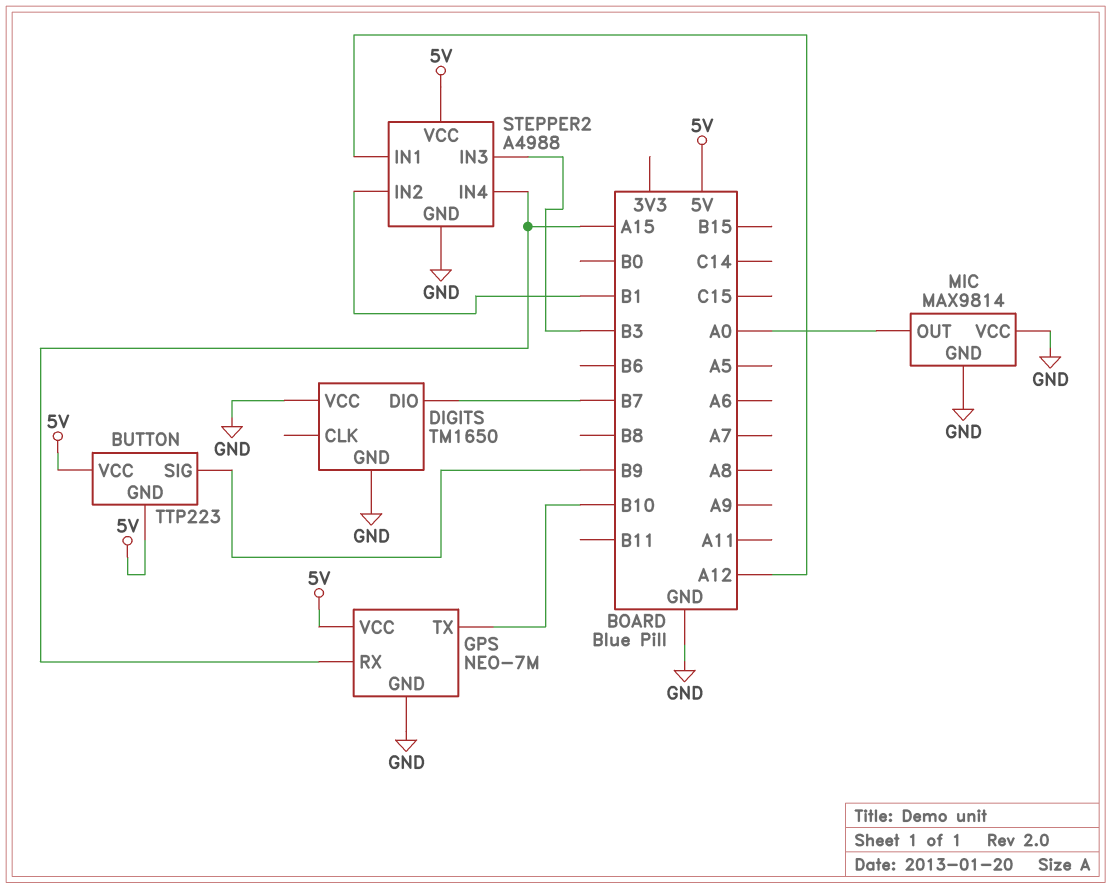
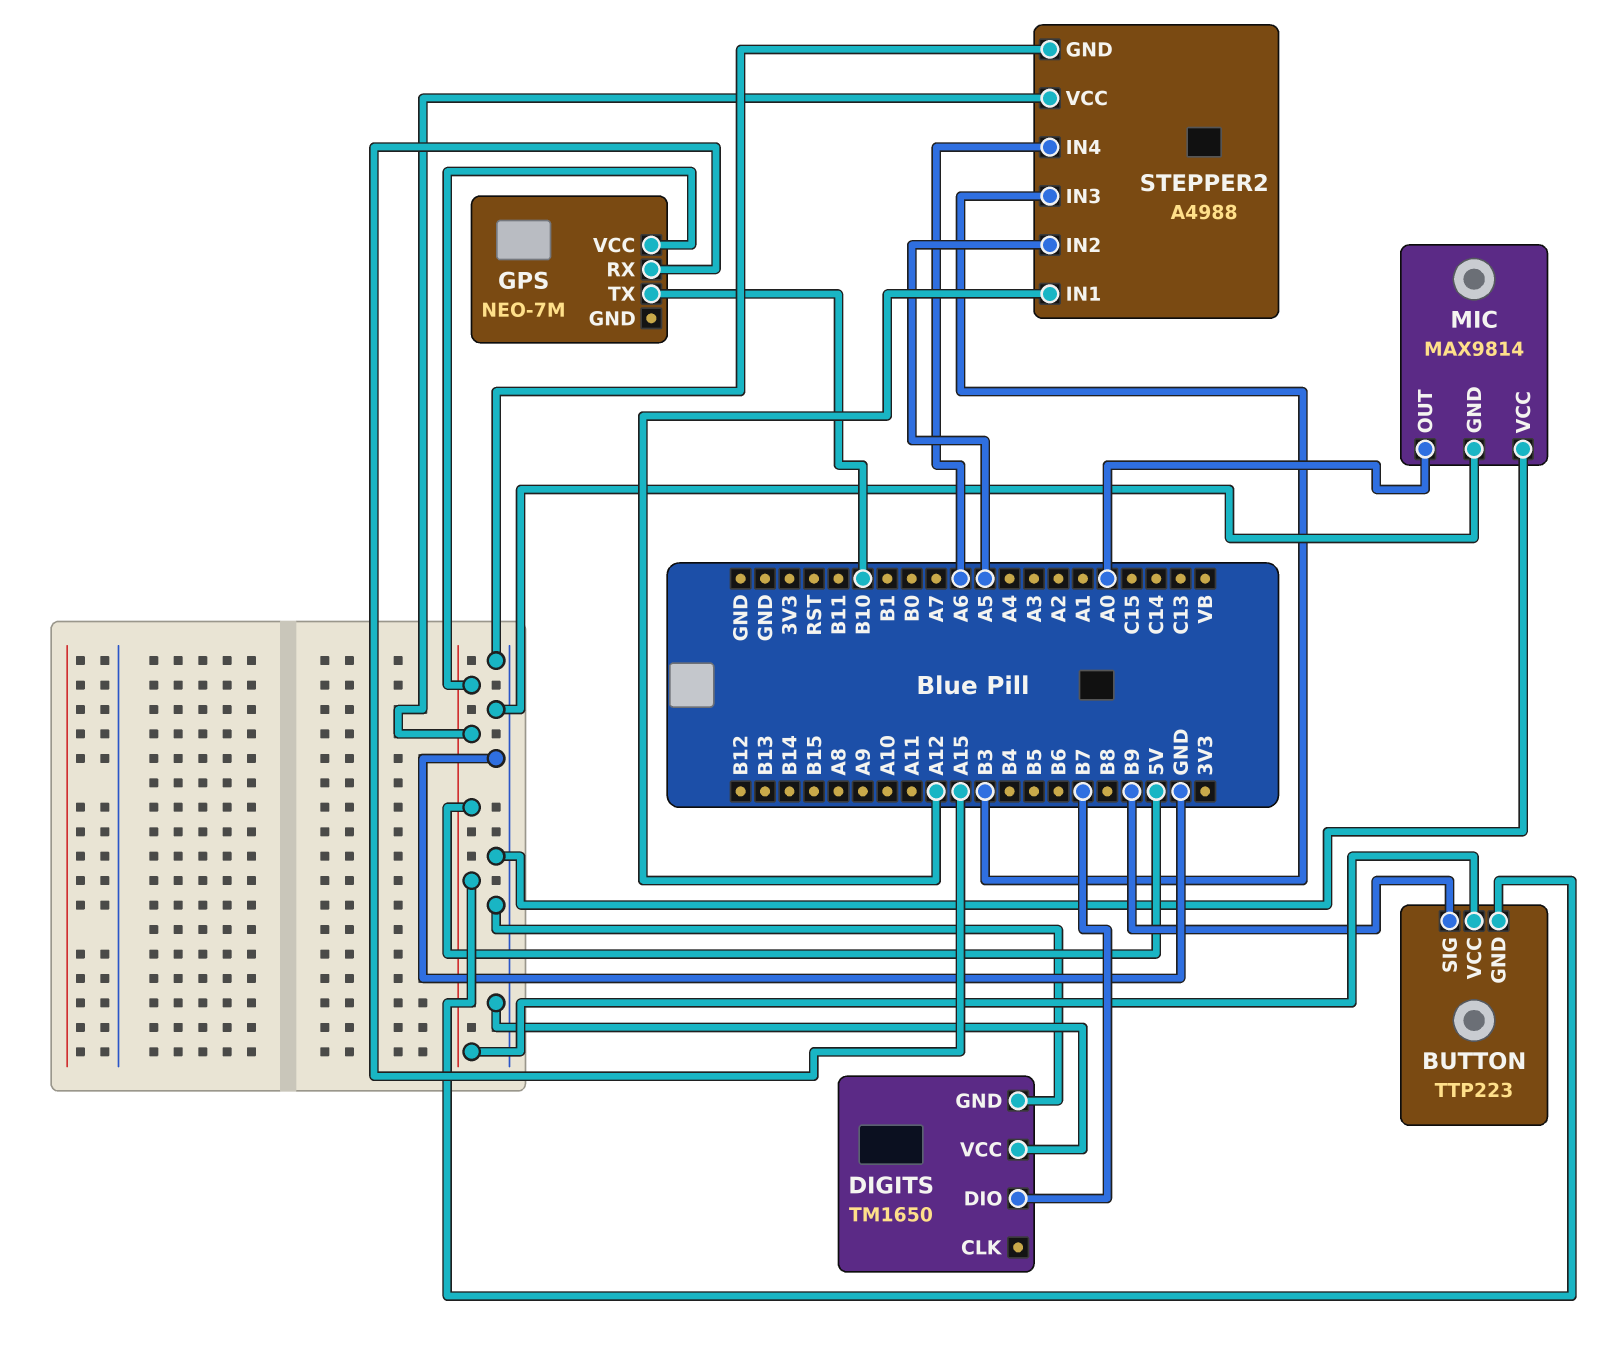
GPS pin GND: GND -> none
STEPPER2 pin IN2: B1 -> A5
STEPPER2 pin IN4: A15 -> A6

